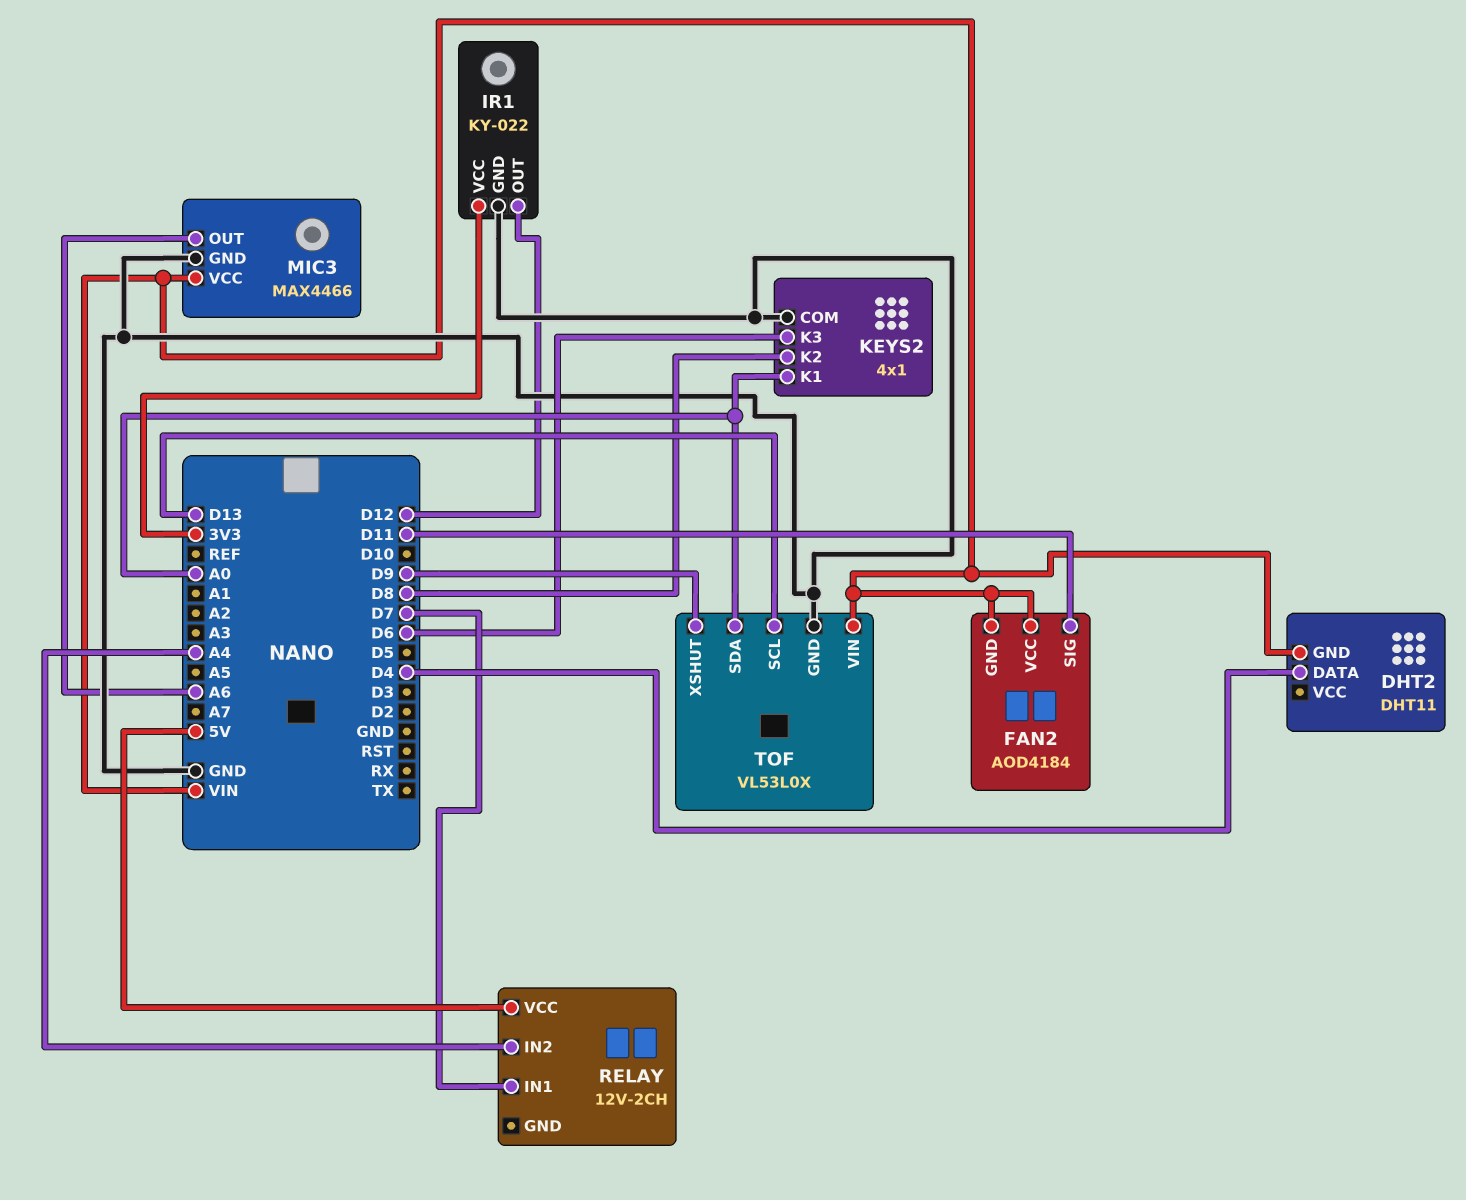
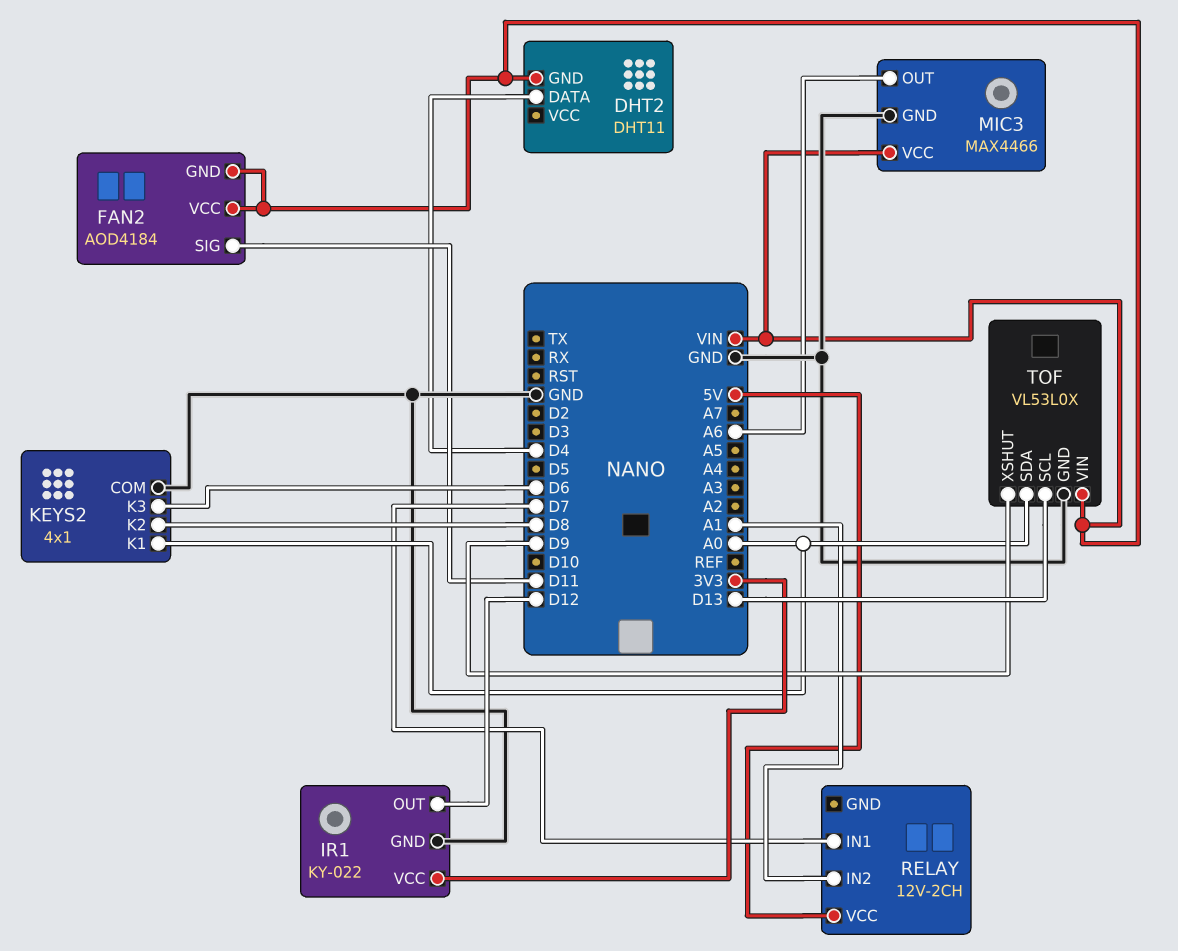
RELAY pin IN2: A4 -> A1

